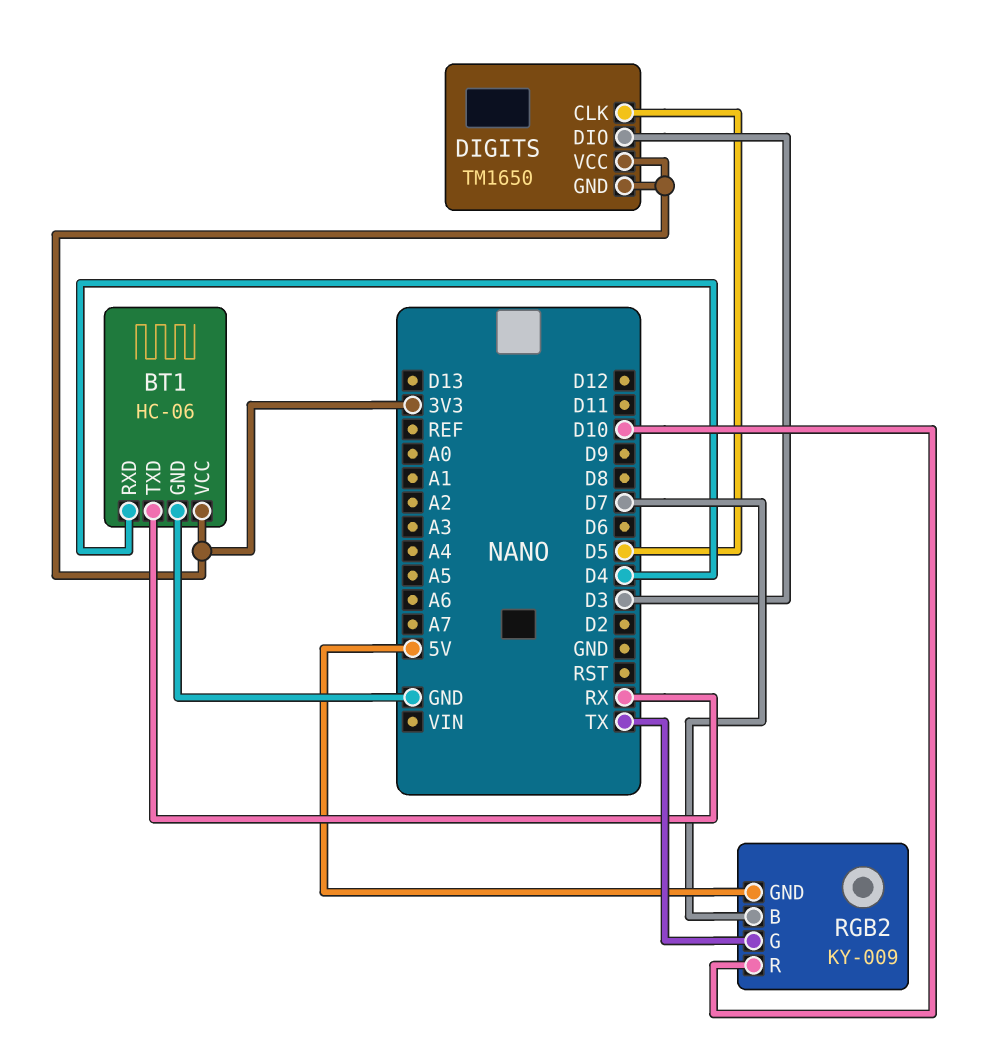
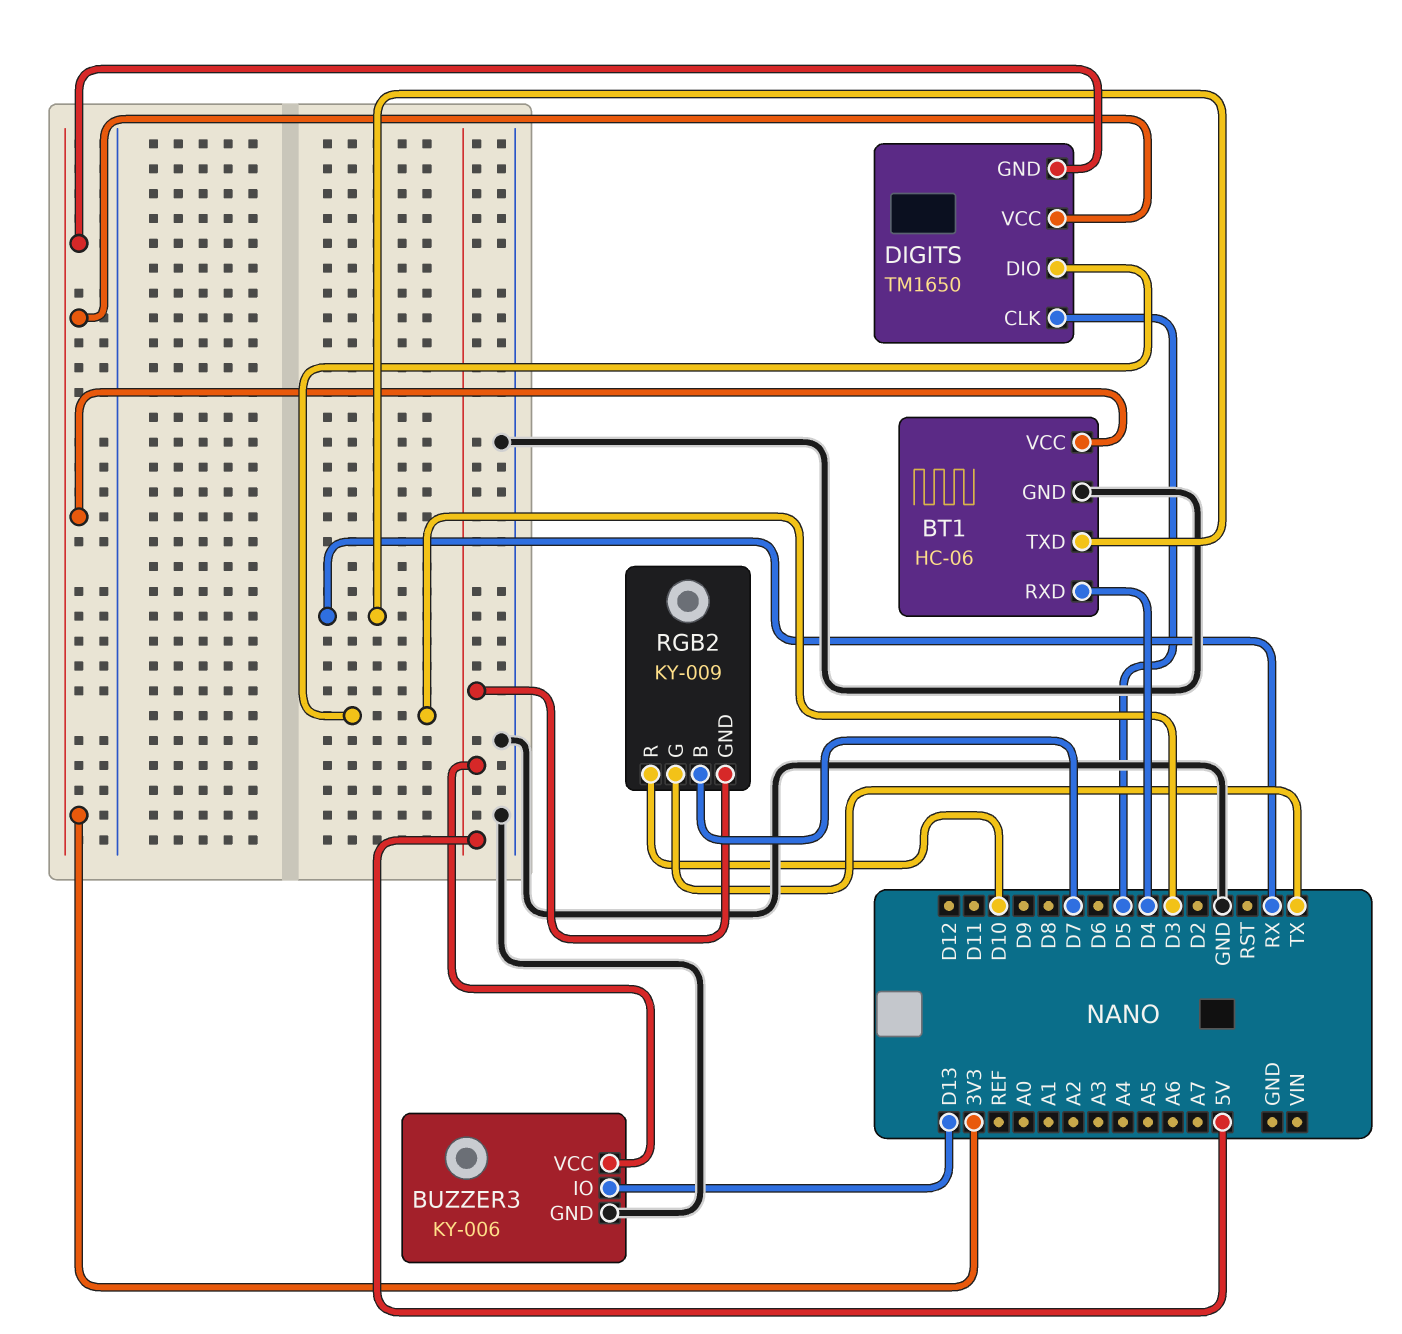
BUZZER3: none -> KY-006
BUZZER3 pin GND: none -> GND
BUZZER3 pin IO: none -> D13
BUZZER3 pin VCC: none -> 5V

